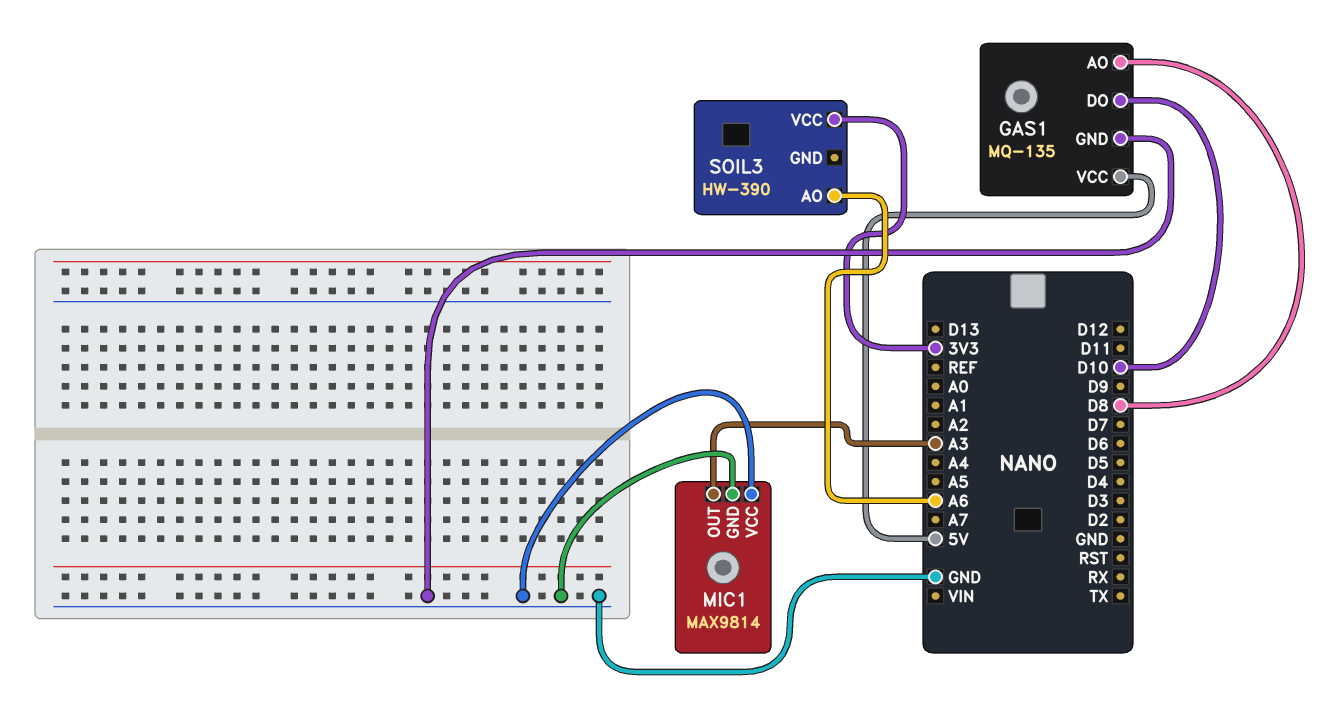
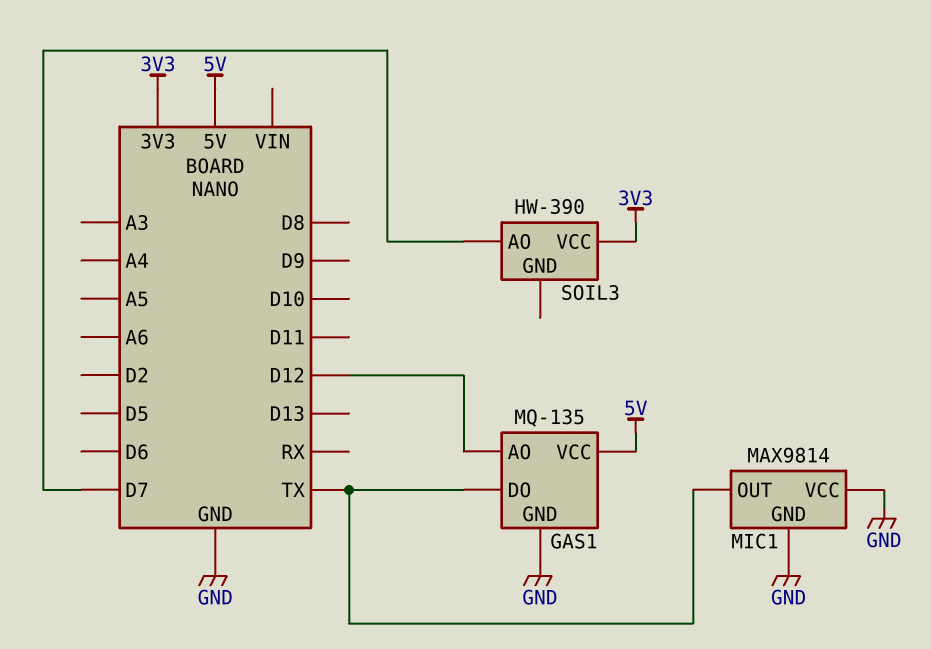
GAS1 pin AO: D8 -> D12
GAS1 pin DO: D10 -> TX
MIC1 pin OUT: A3 -> TX
SOIL3 pin AO: A6 -> D7

